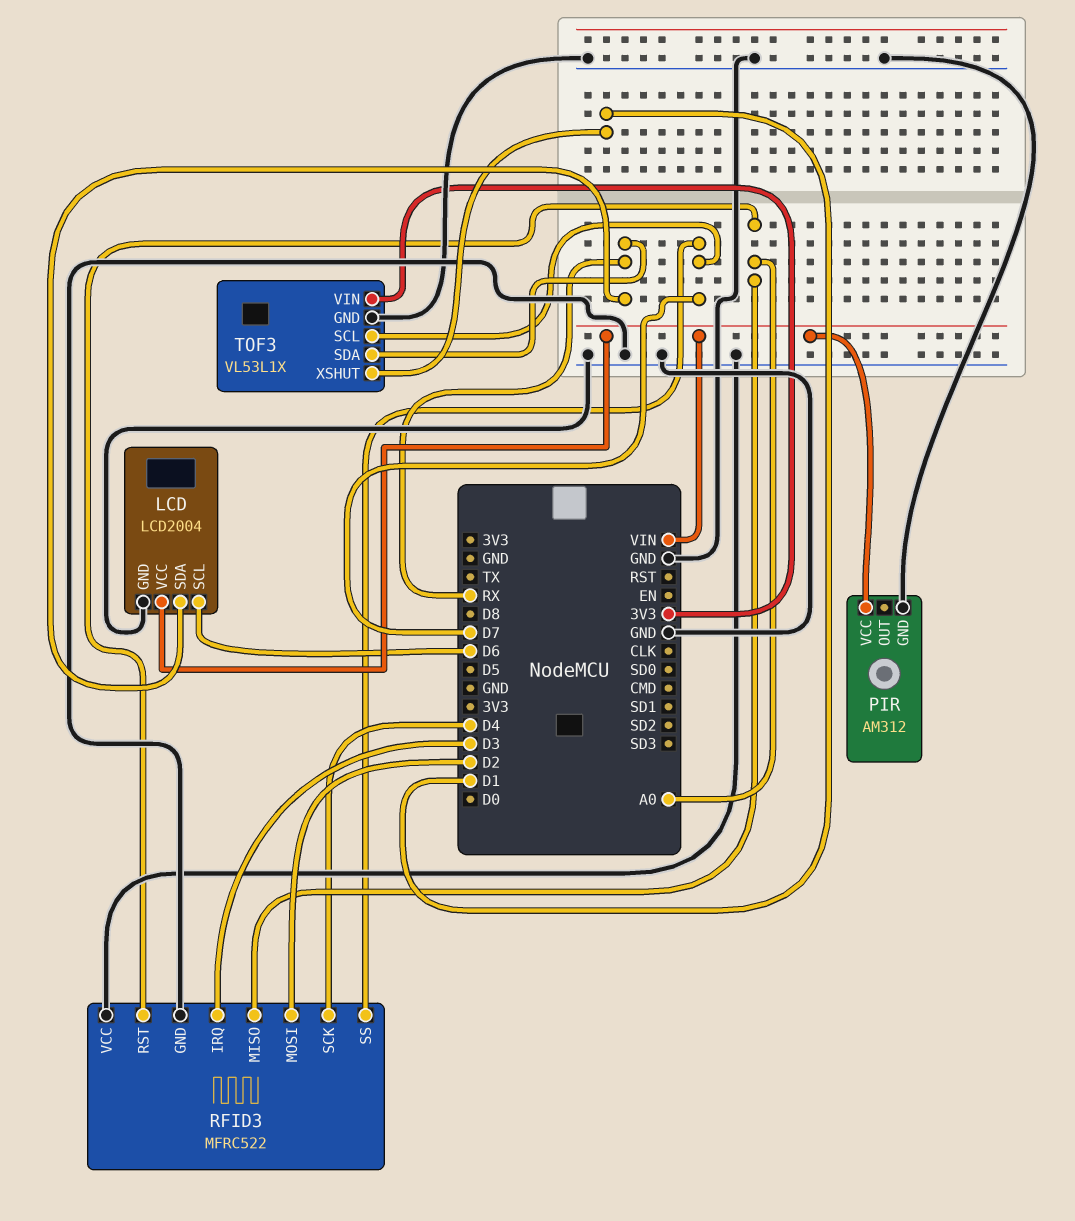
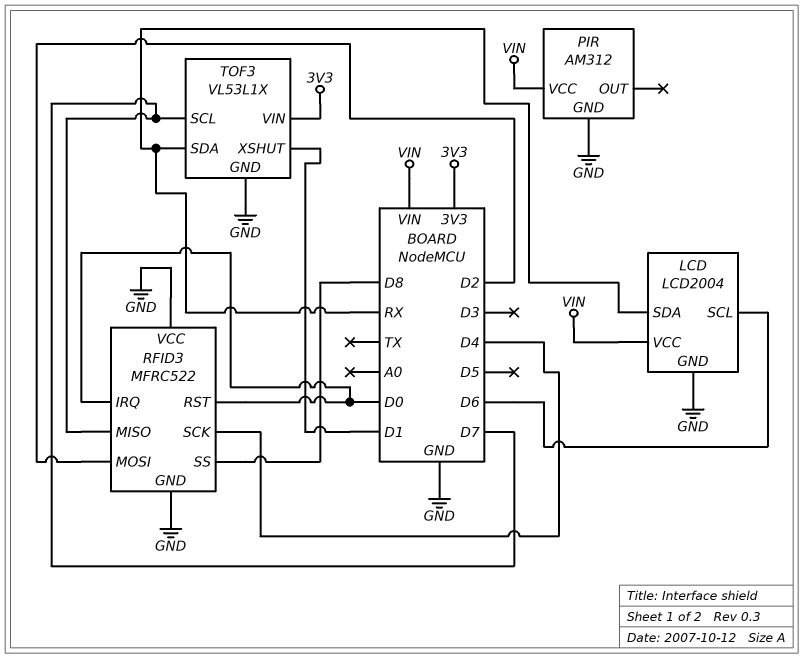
RFID3 pin IRQ: D3 -> D0
RFID3 pin MISO: A0 -> D7
RFID3 pin RST: A0 -> D0
RFID3 pin SS: D7 -> D8

